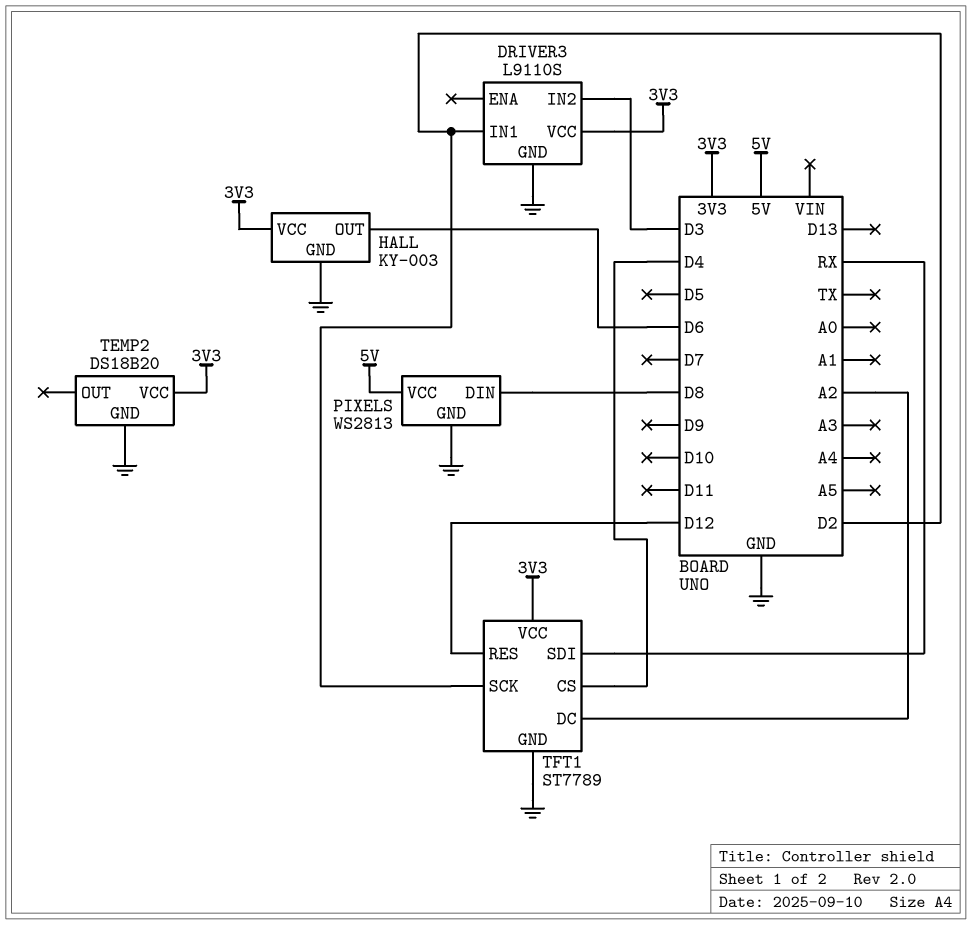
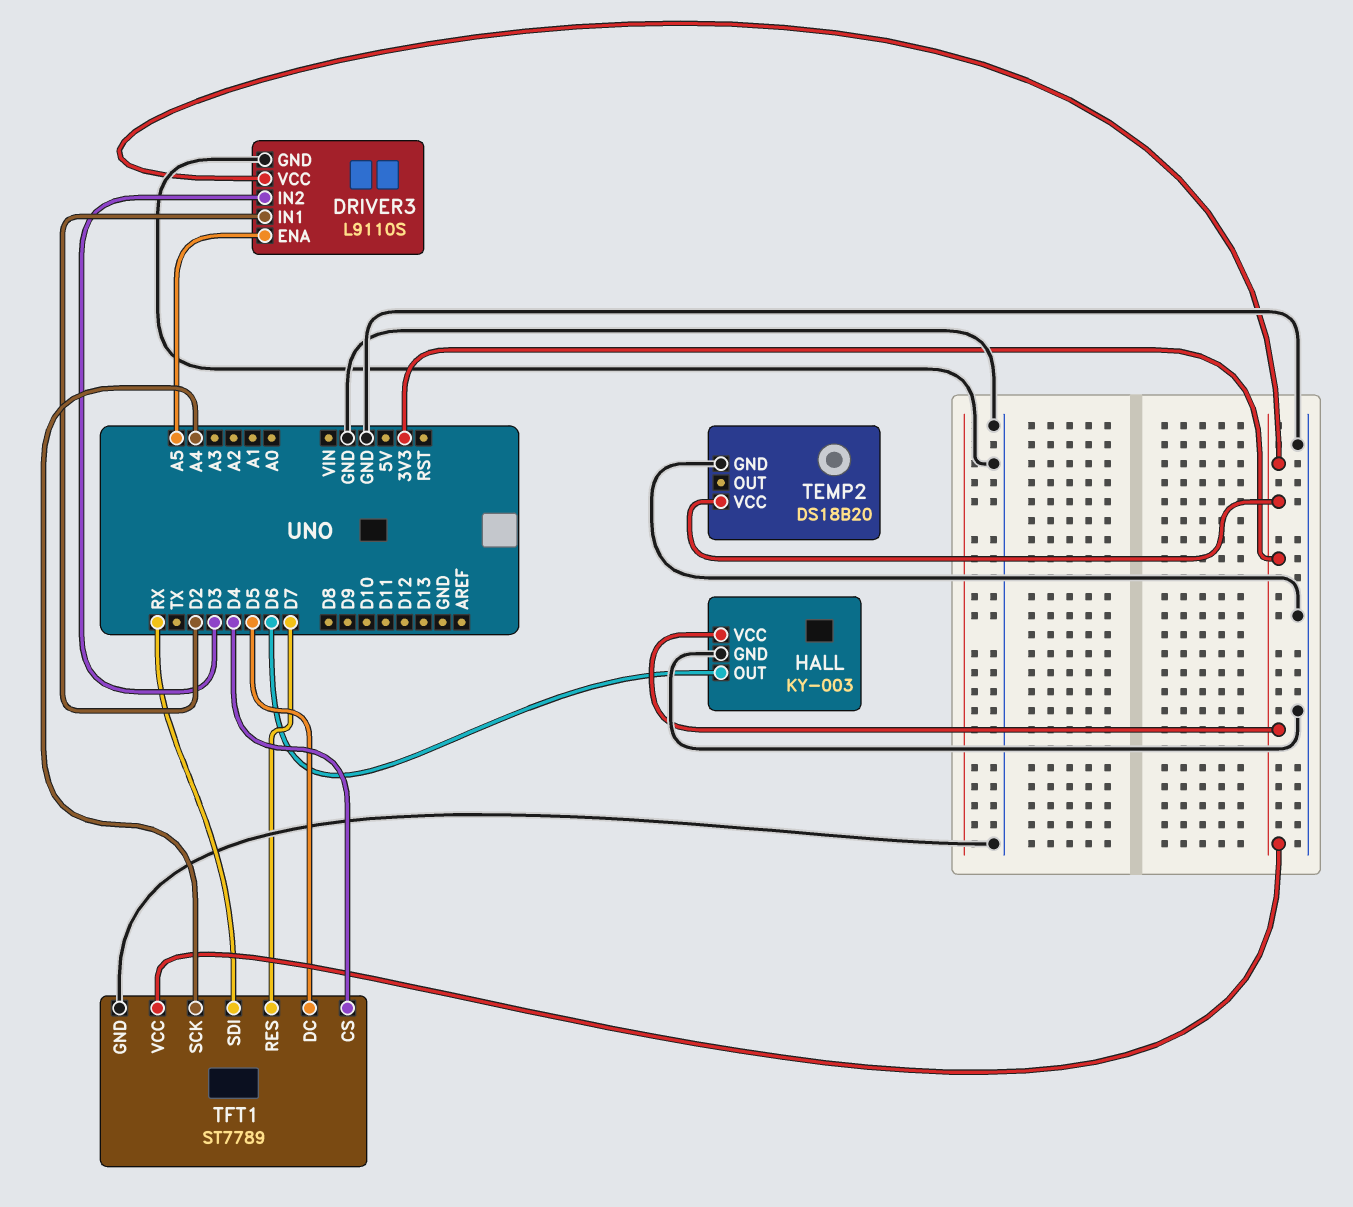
DRIVER3 pin ENA: none -> A5
PIXELS: WS2813 -> none
PIXELS pin DIN: D8 -> none
PIXELS pin GND: GND -> none
PIXELS pin VCC: 5V -> none
TFT1 pin DC: A2 -> D5
TFT1 pin RES: D12 -> D7
TFT1 pin SCK: D2 -> A4

